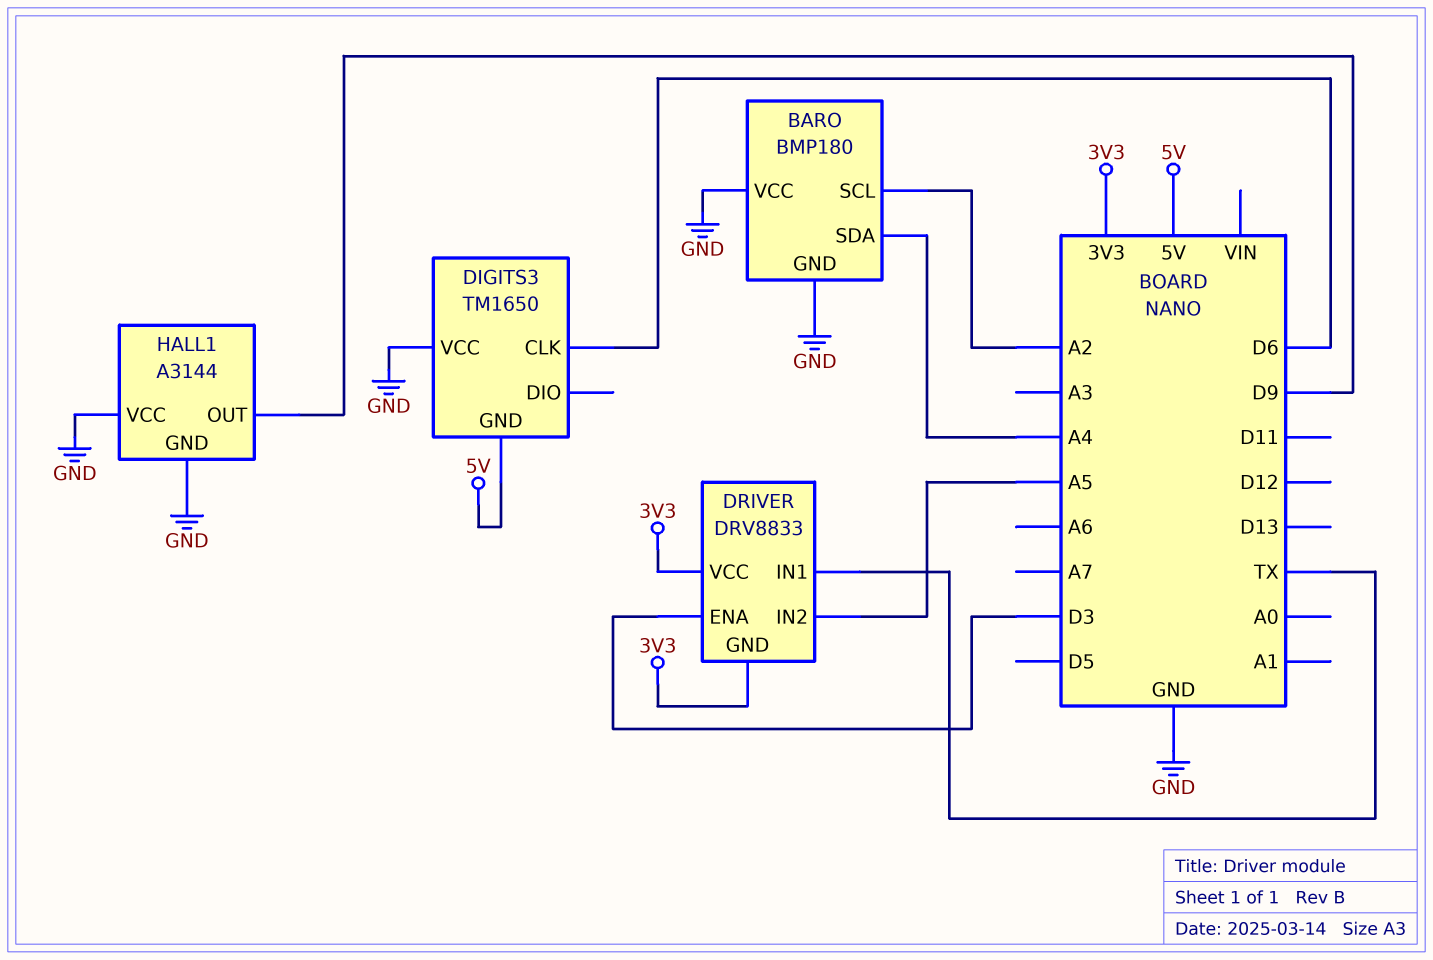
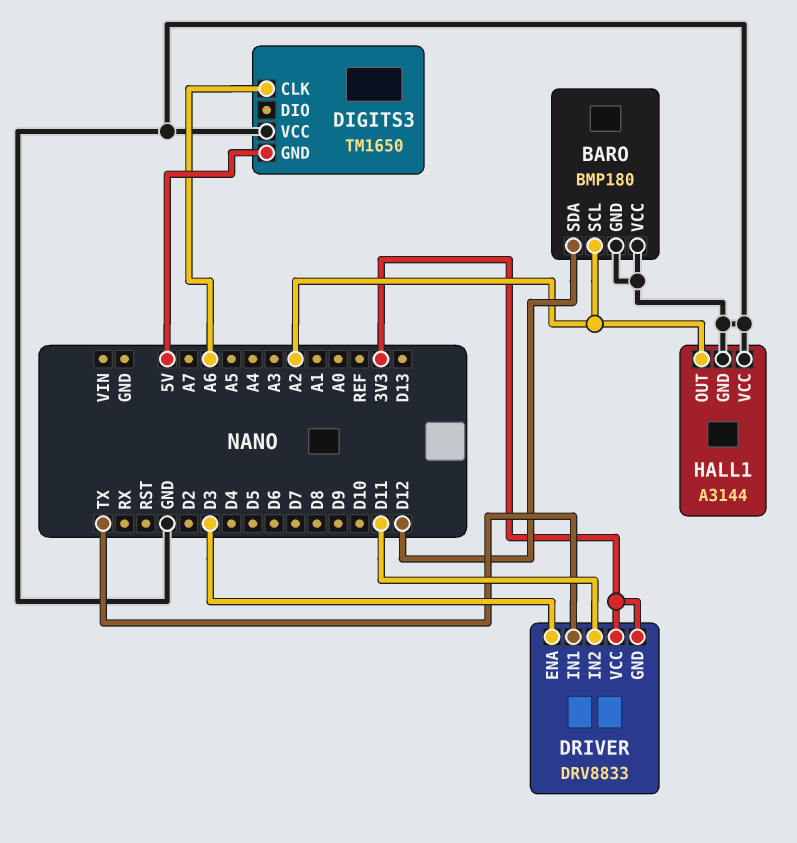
BARO pin SDA: A4 -> D12
DIGITS3 pin CLK: D6 -> A6
DRIVER pin IN2: A5 -> D11
HALL1 pin OUT: D9 -> A2

